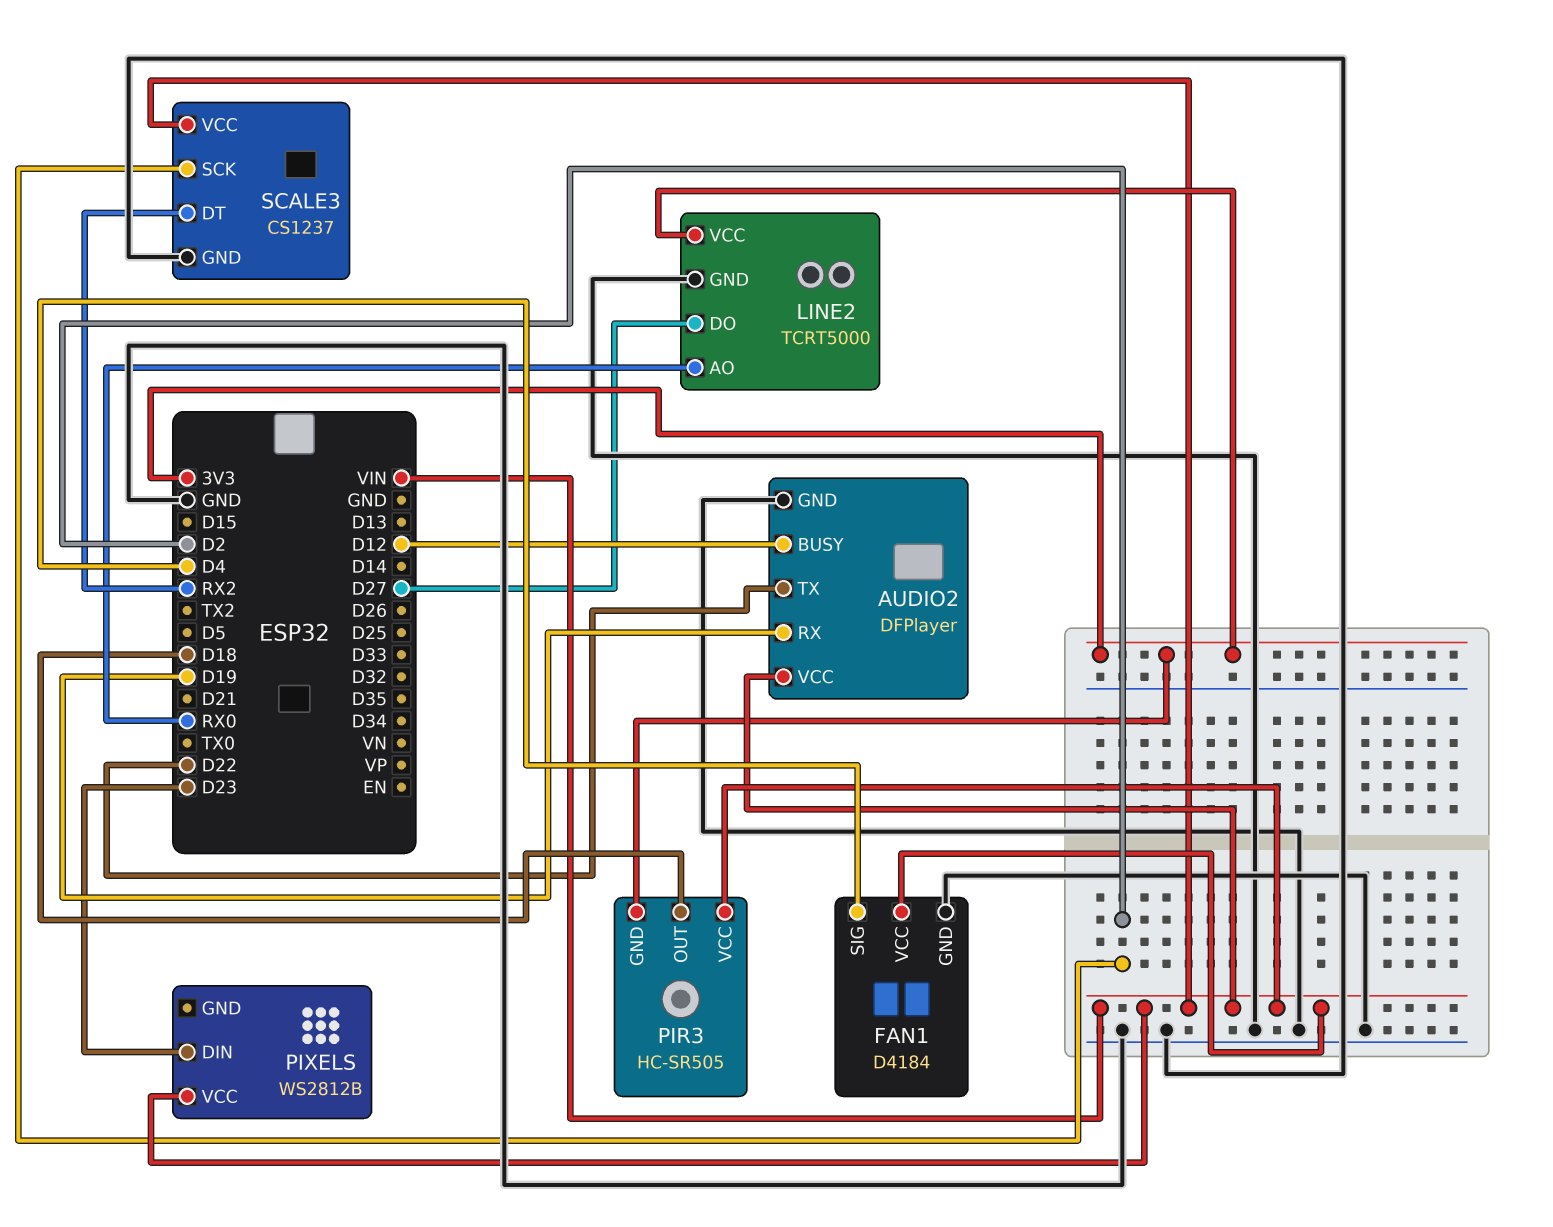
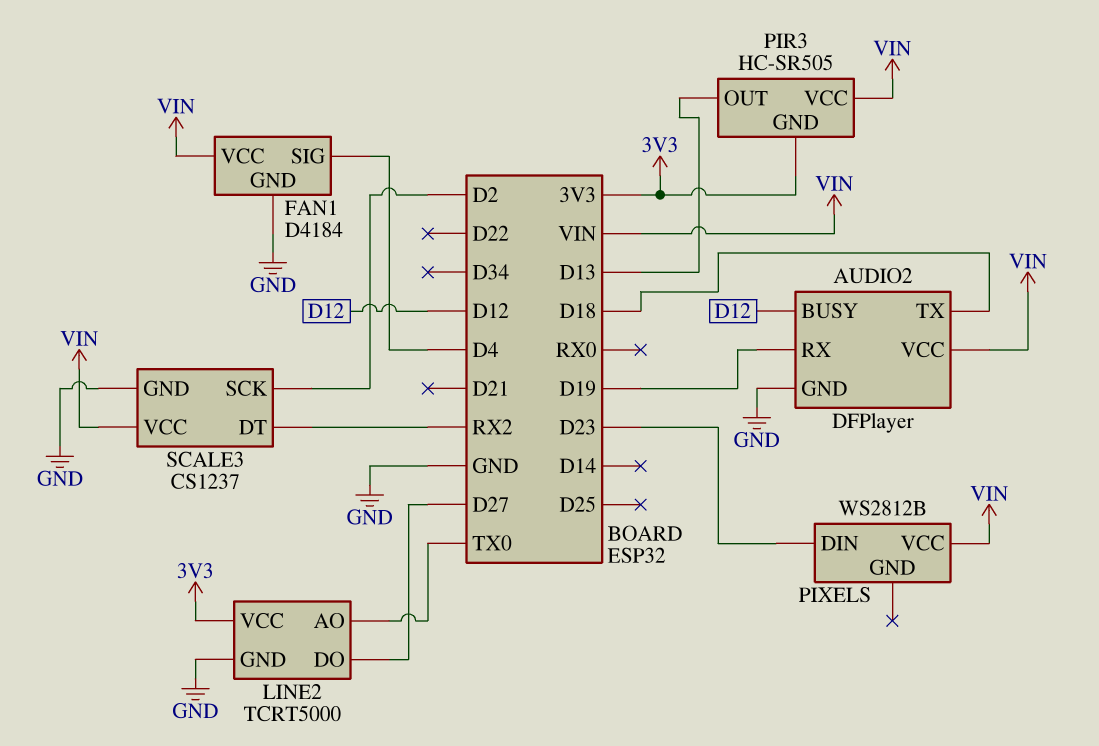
AUDIO2 pin TX: D22 -> D18
LINE2 pin AO: RX0 -> TX0
PIR3 pin OUT: D18 -> D13

